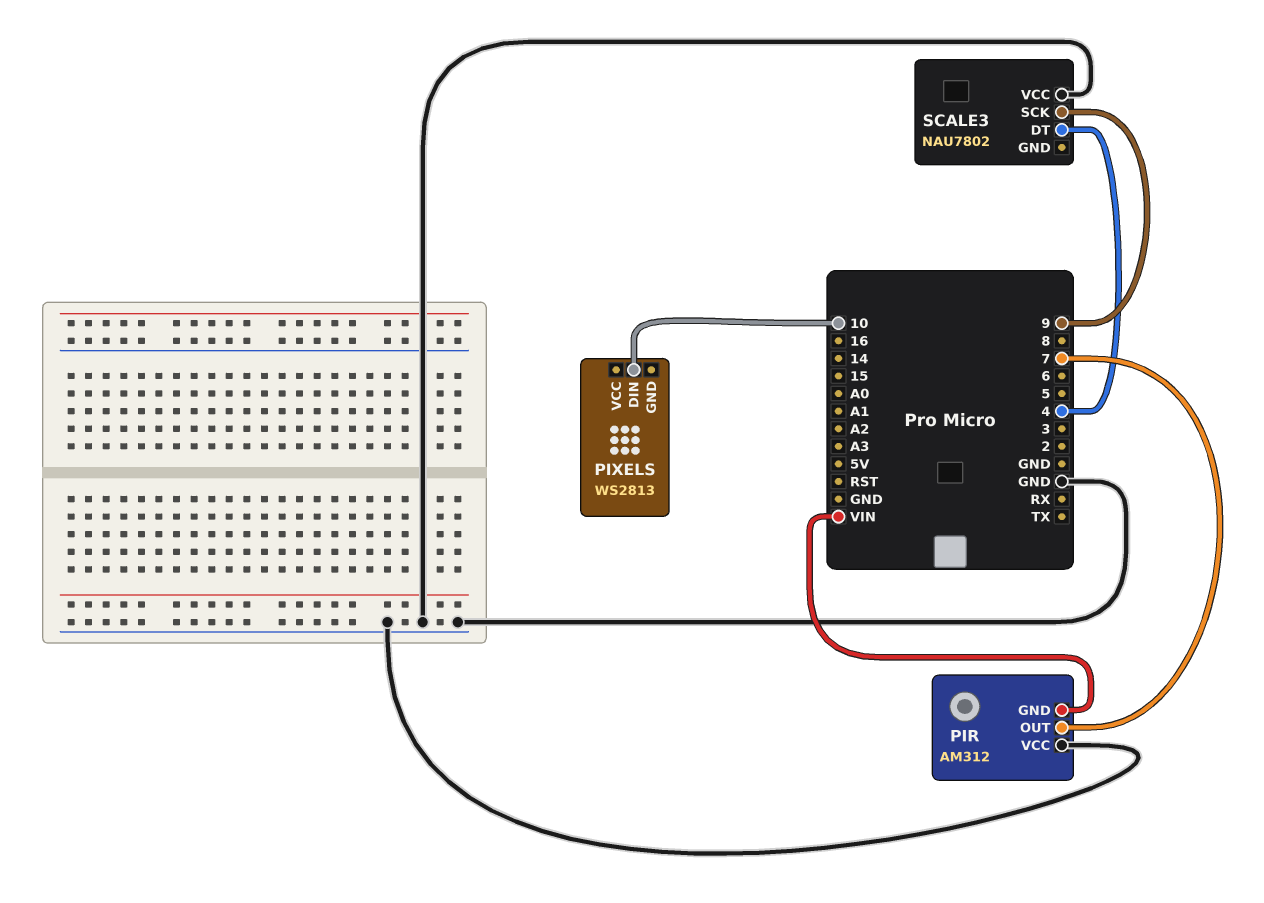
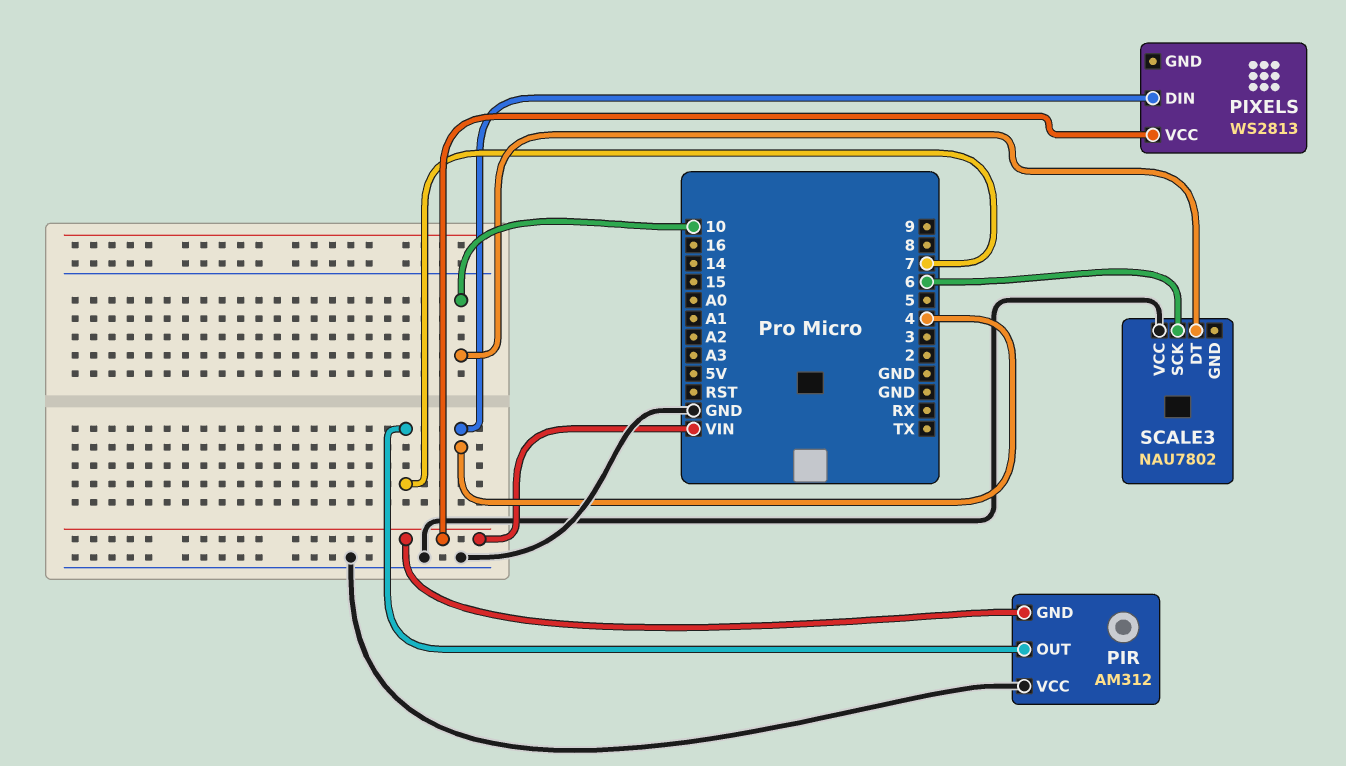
PIXELS pin DIN: 10 -> 4
PIXELS pin VCC: none -> VIN
SCALE3 pin DT: 4 -> 10
SCALE3 pin SCK: 9 -> 6

